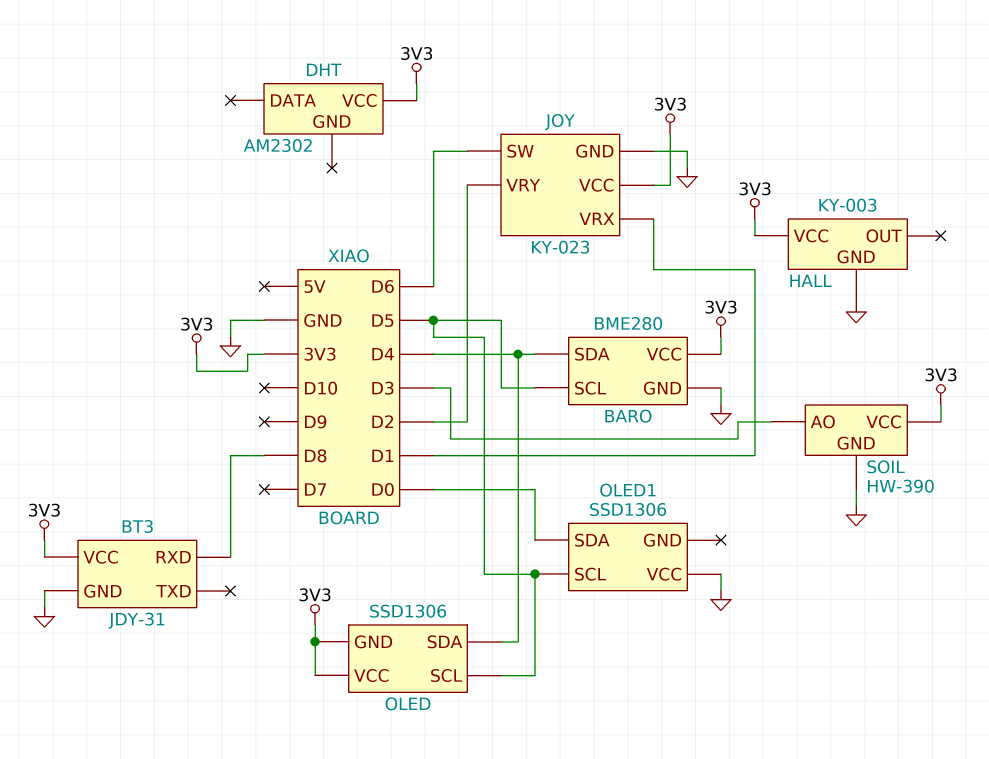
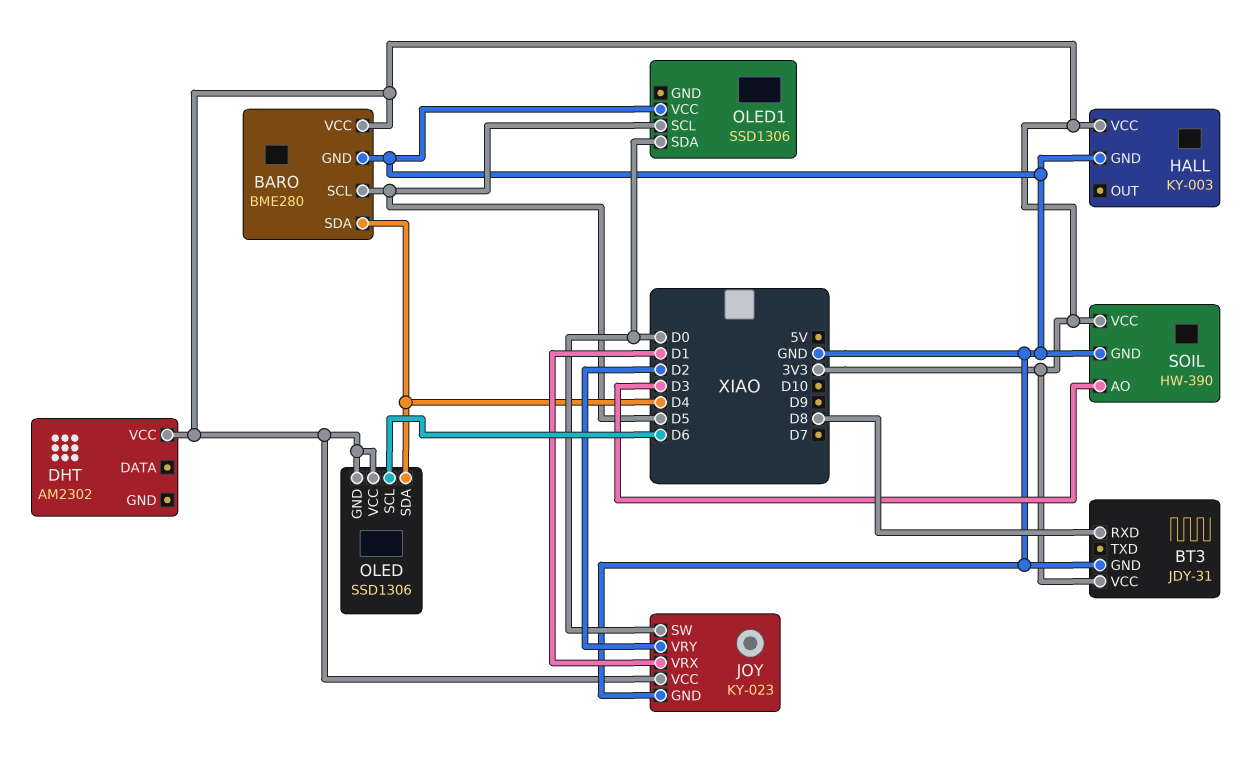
JOY pin SW: D6 -> D0
OLED pin SCL: D5 -> D6

